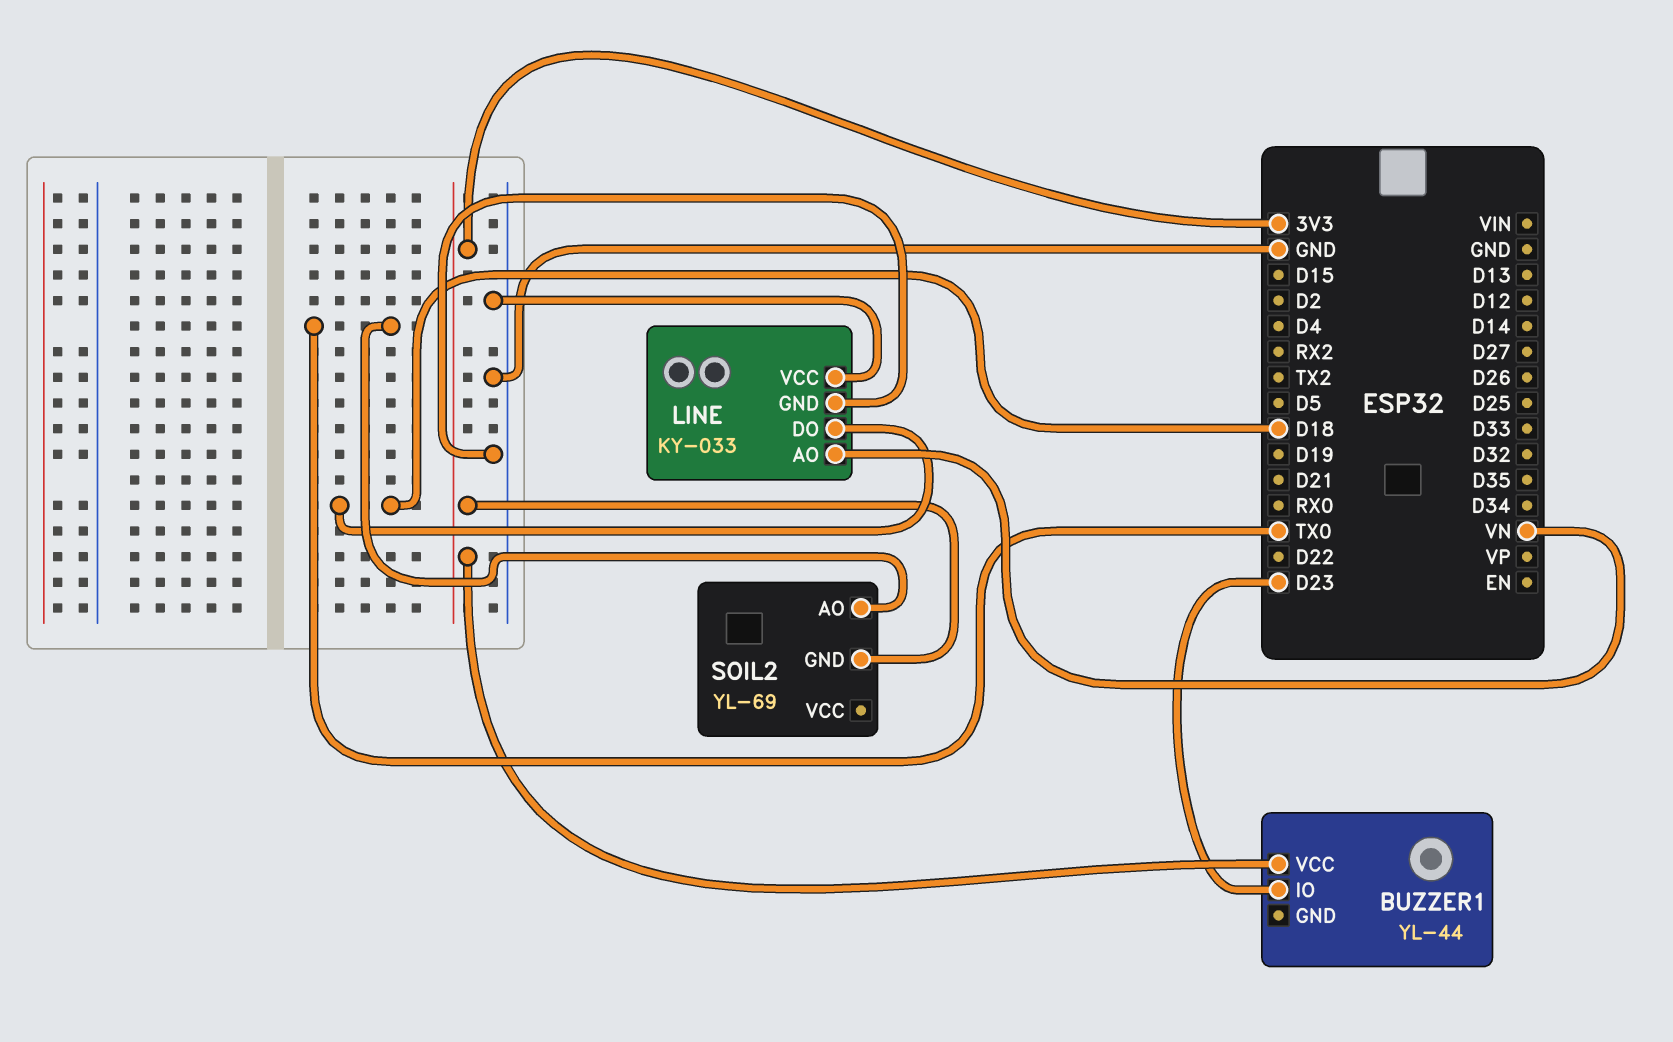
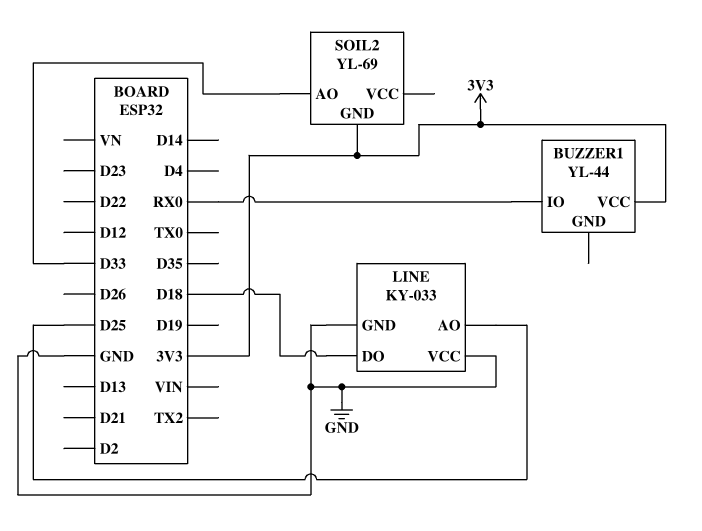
BUZZER1 pin IO: D23 -> RX0
LINE pin AO: VN -> D25
SOIL2 pin AO: TX0 -> D33

